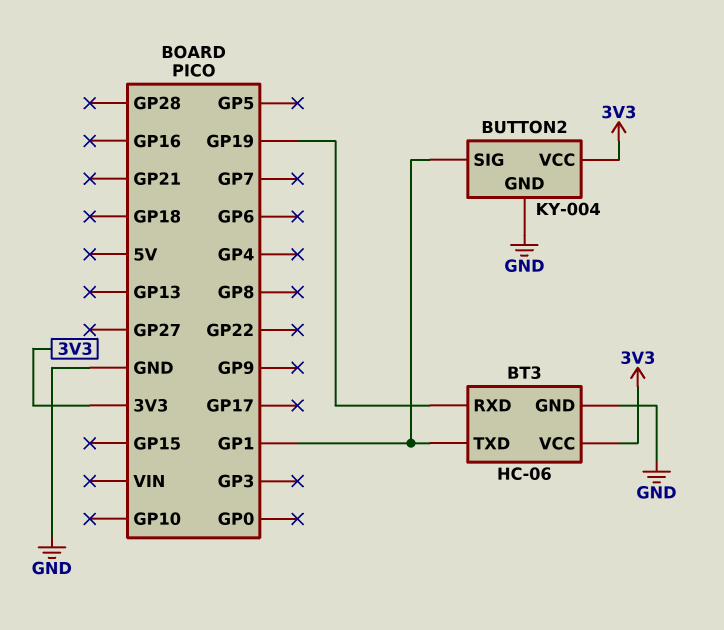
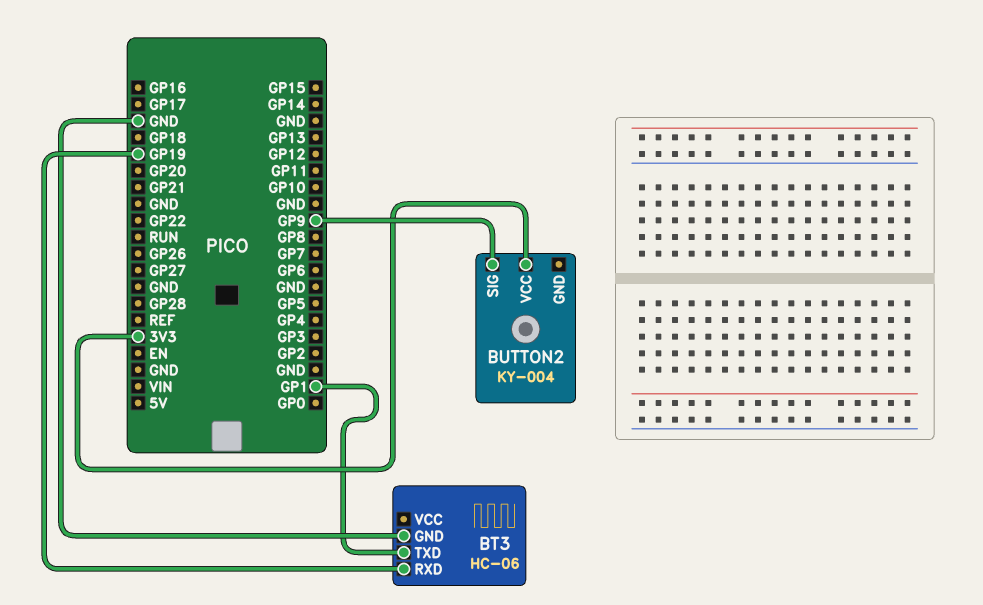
BT3 pin VCC: 3V3 -> none
BUTTON2 pin GND: GND -> none
BUTTON2 pin SIG: GP1 -> GP9

